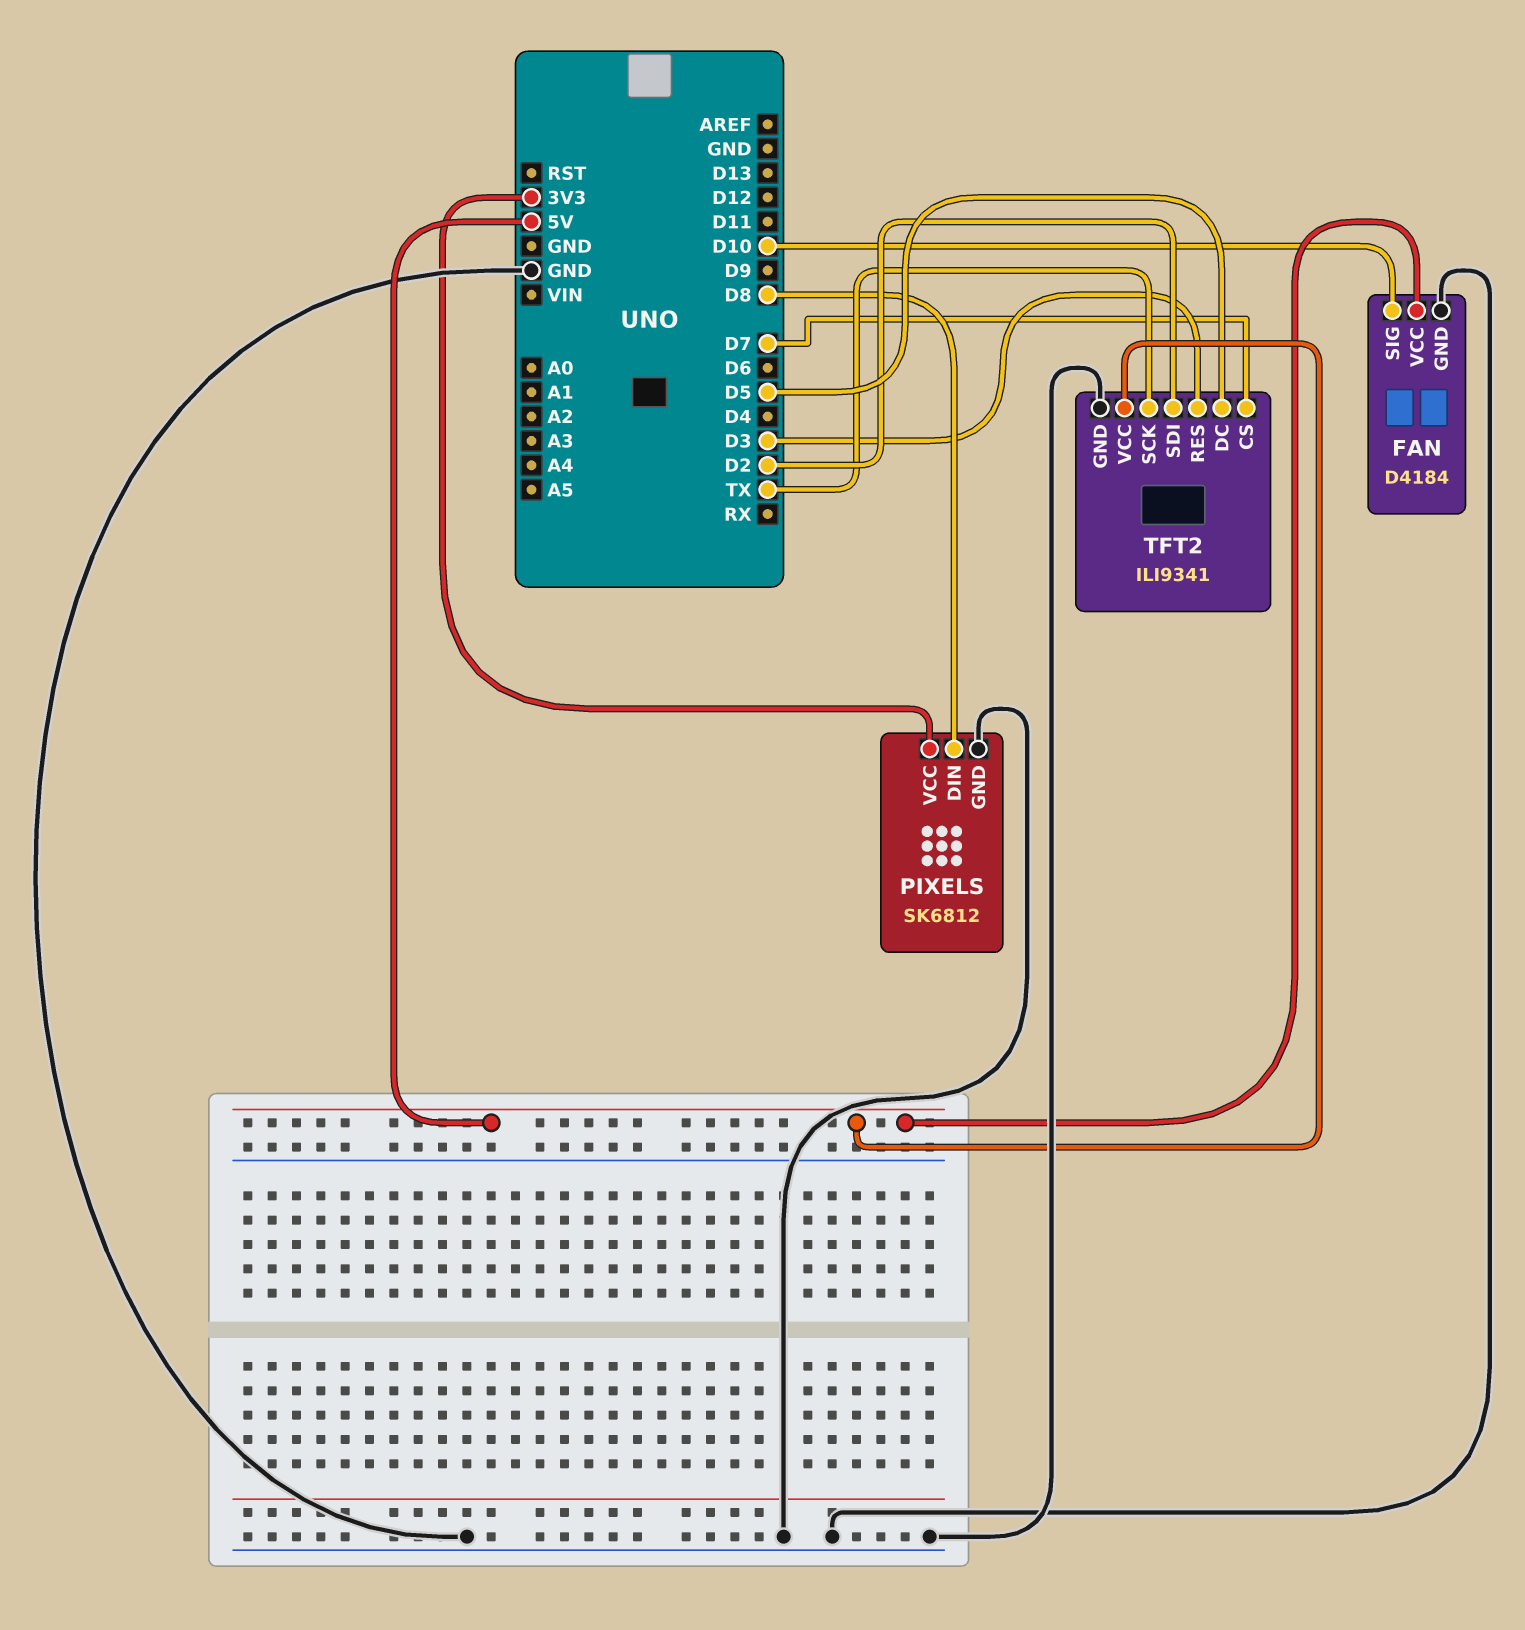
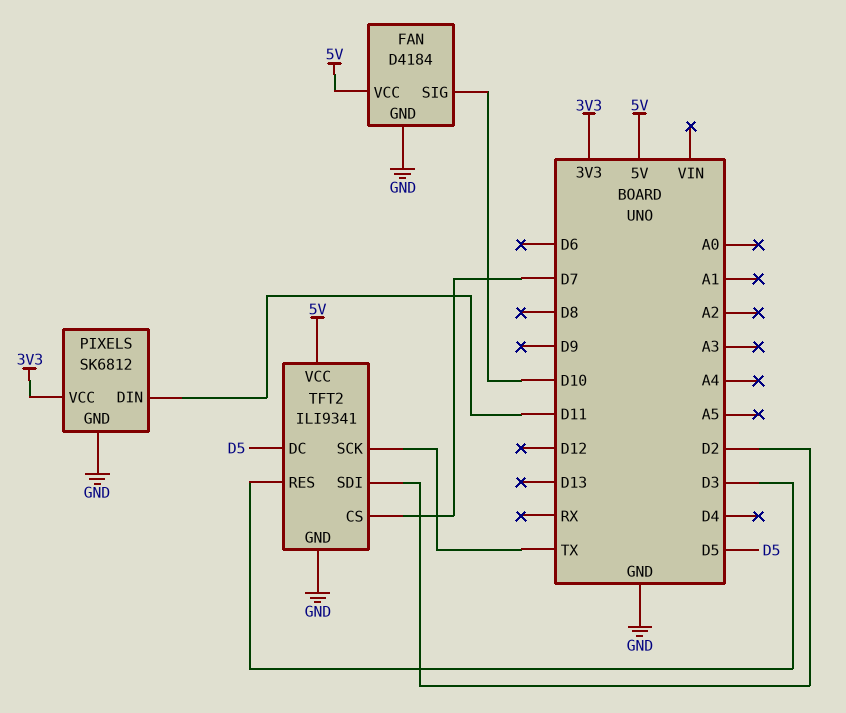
PIXELS pin DIN: D8 -> D11

